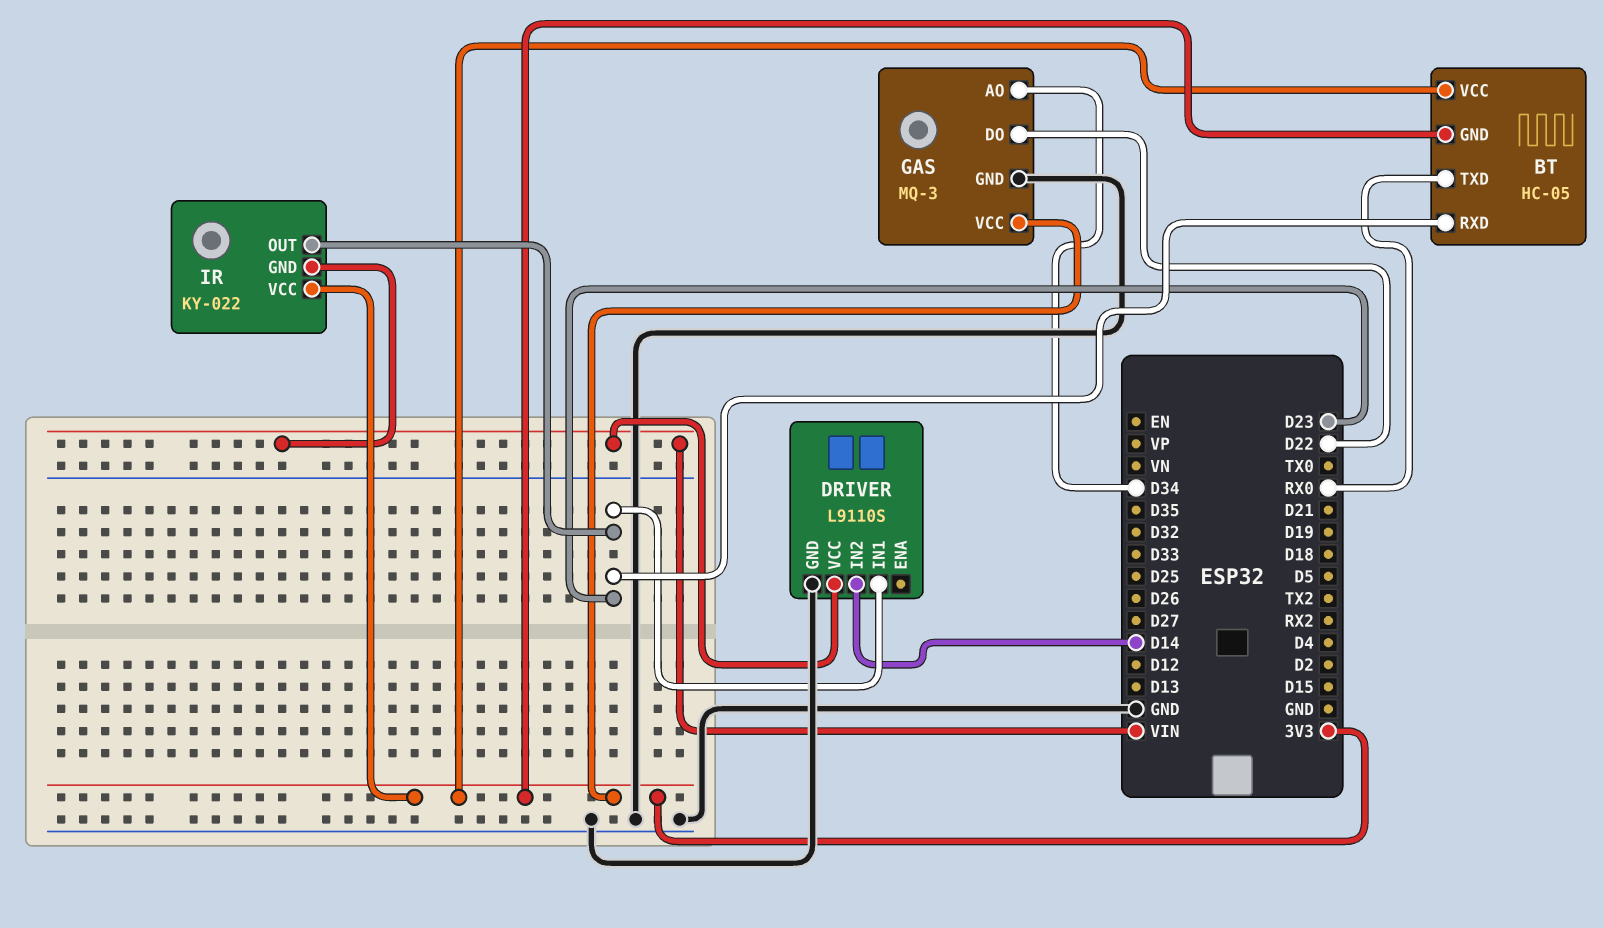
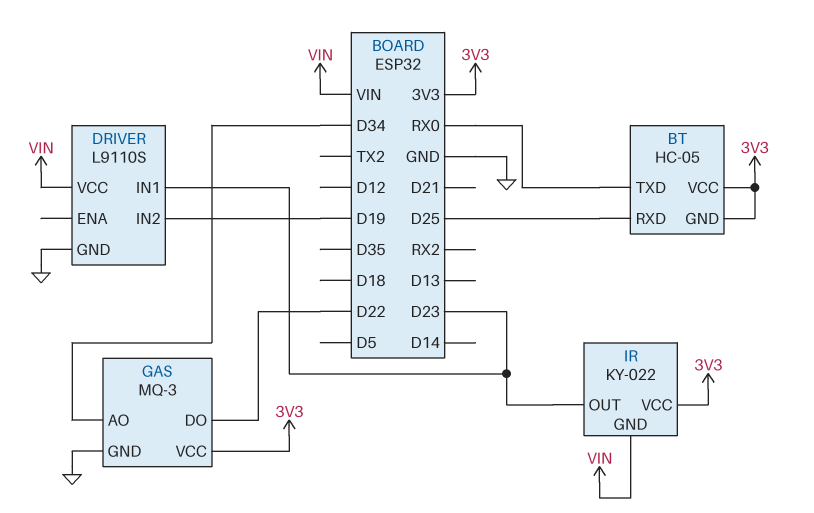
BT pin RXD: D23 -> D25
DRIVER pin IN2: D14 -> D19

